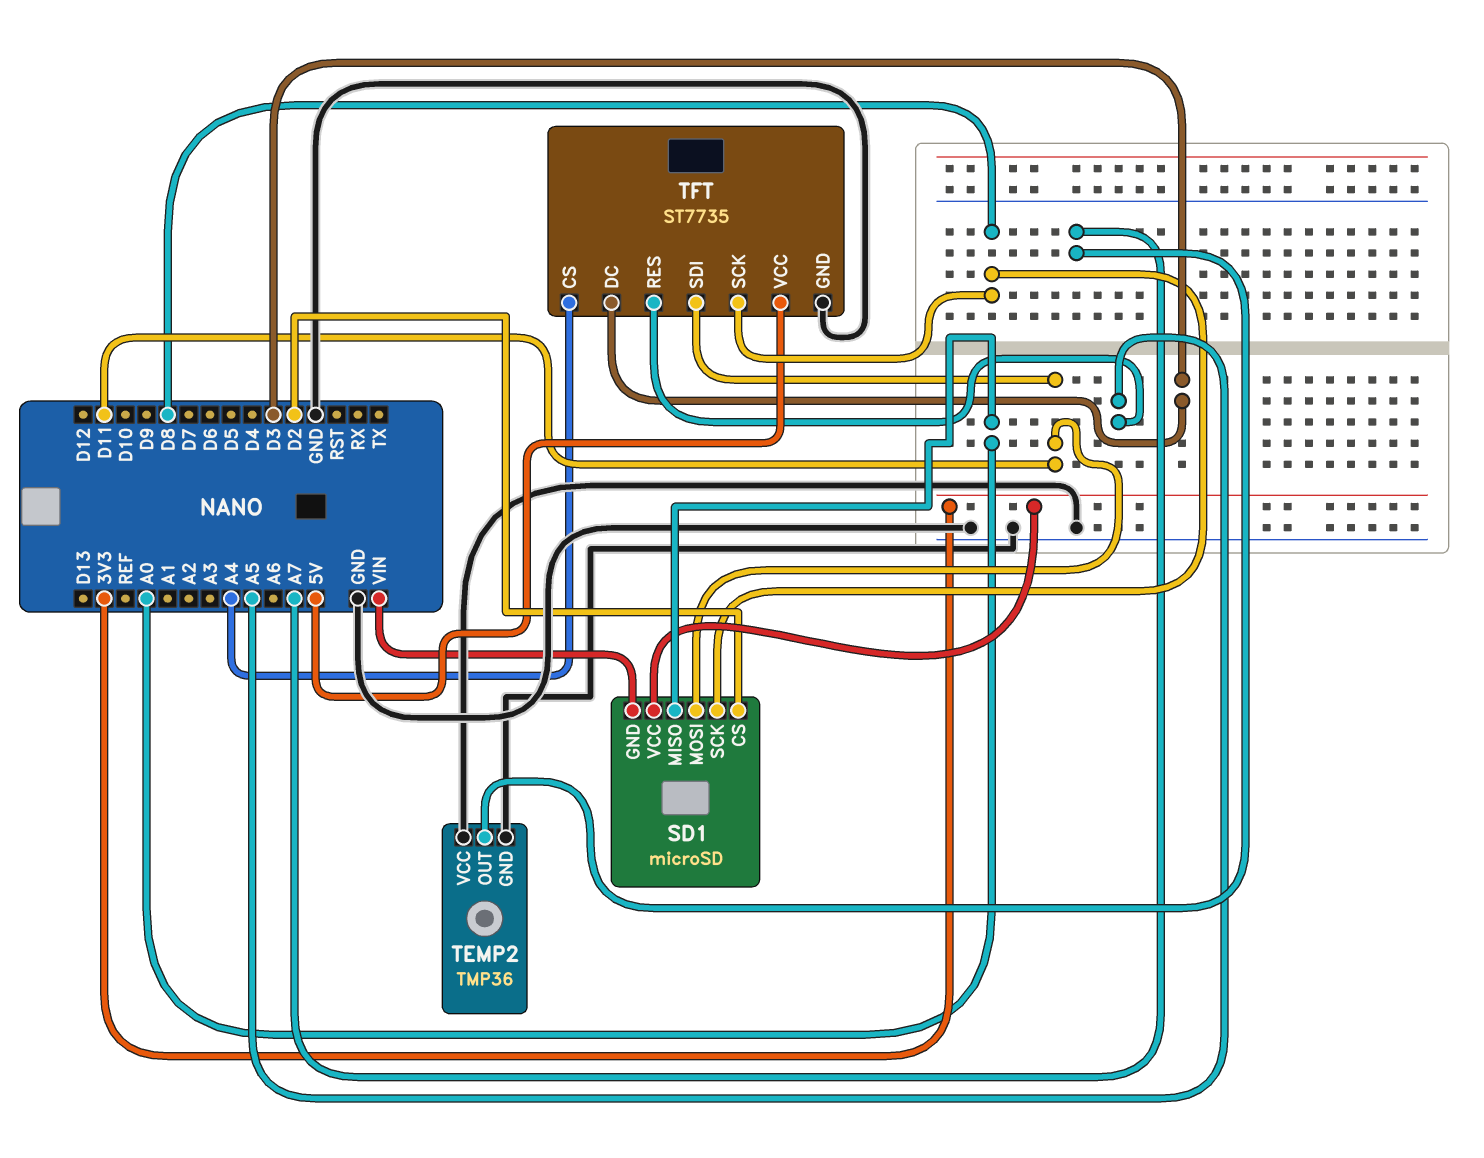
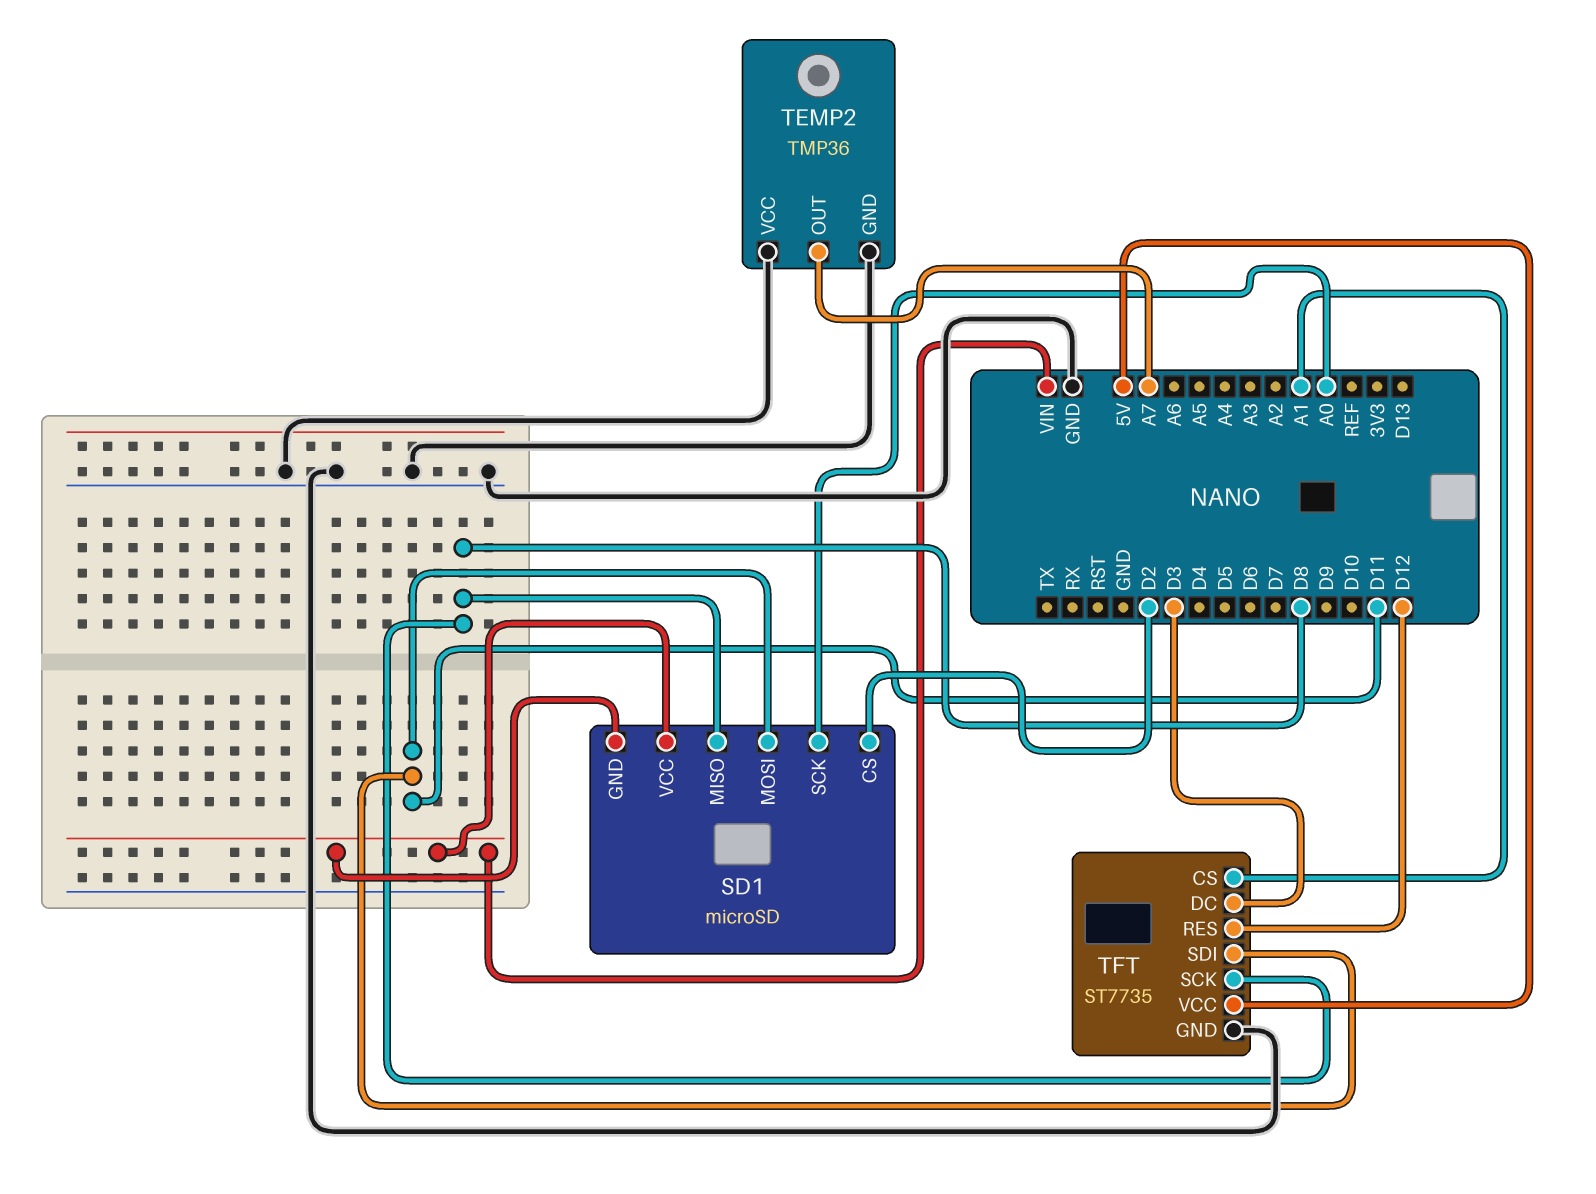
SD1 pin MISO: A0 -> D8
SD1 pin SCK: D8 -> A0
SD1 pin VCC: 3V3 -> VIN
TFT pin CS: A4 -> A1
TFT pin RES: A5 -> D12

